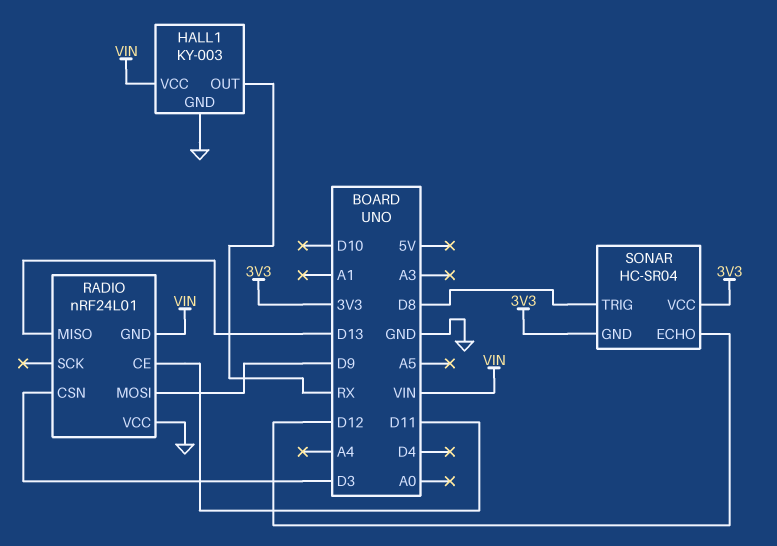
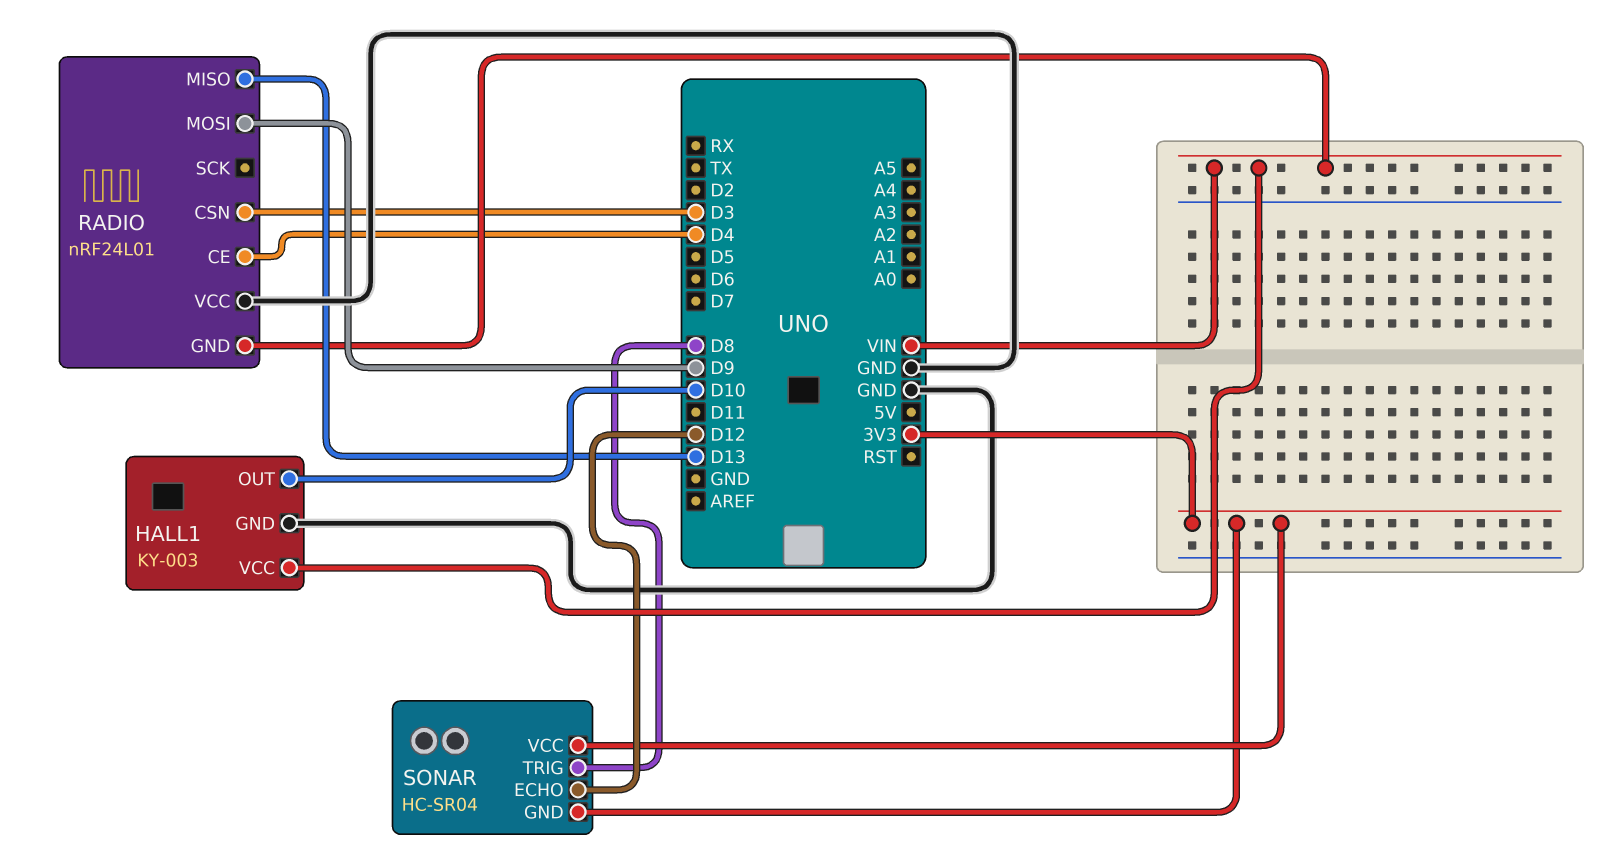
HALL1 pin OUT: RX -> D10
RADIO pin CE: D11 -> D4

